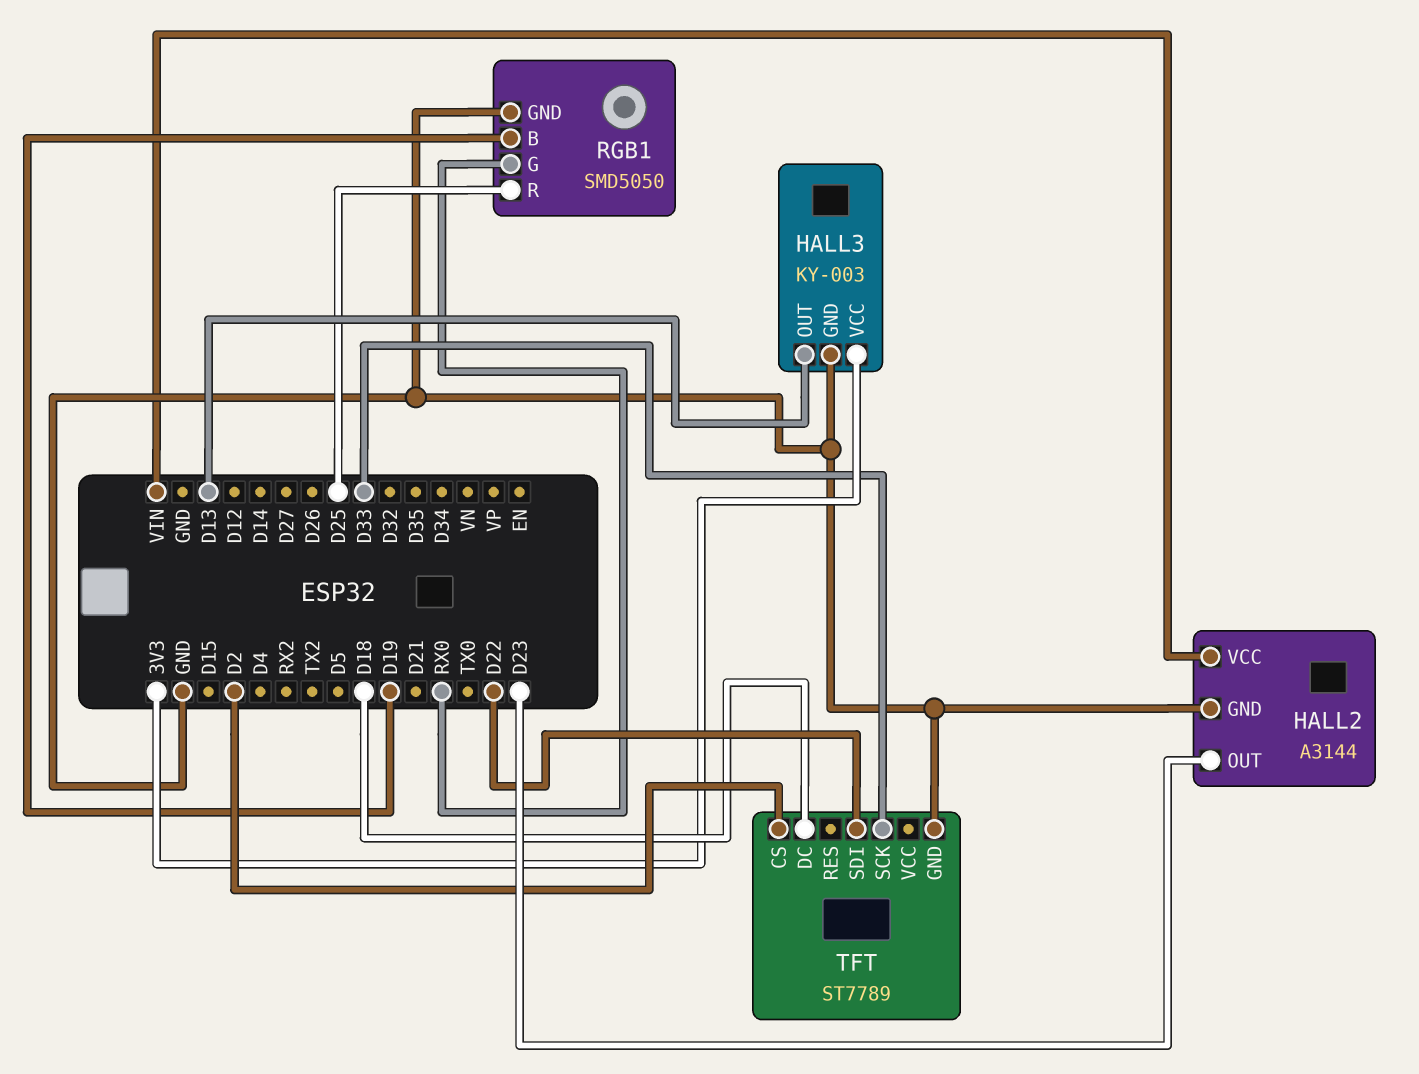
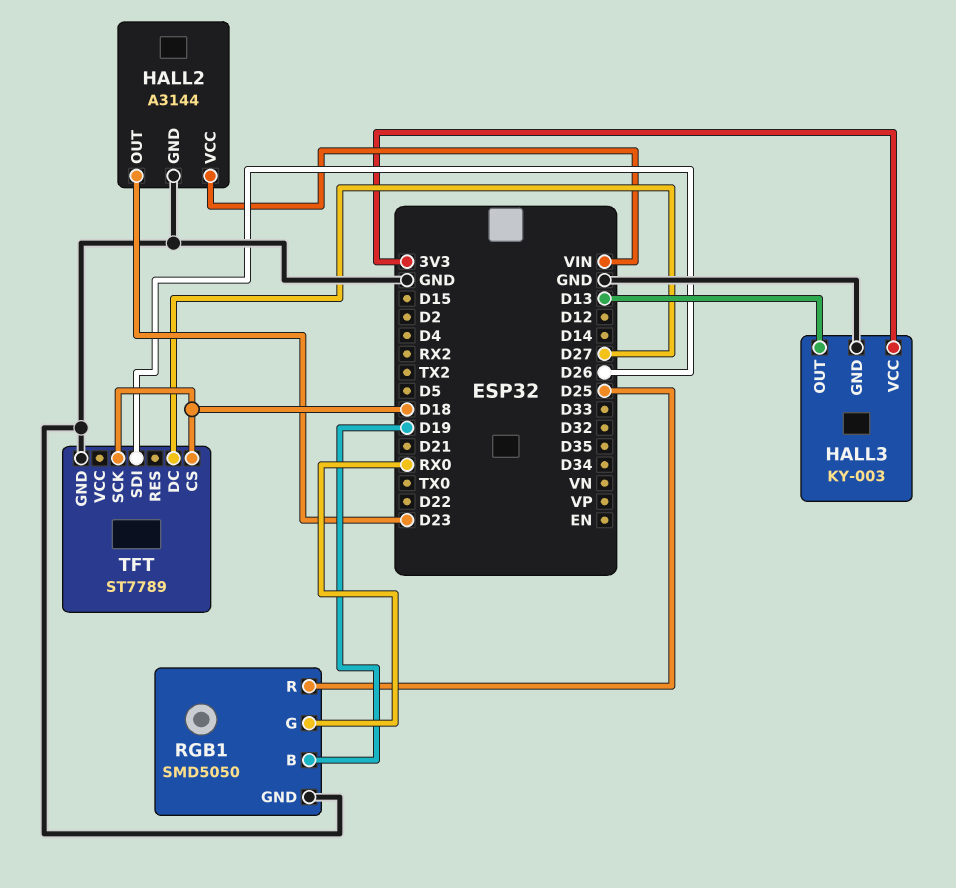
TFT pin CS: D2 -> D18
TFT pin DC: D18 -> D27
TFT pin SCK: D33 -> D18
TFT pin SDI: D22 -> D26

